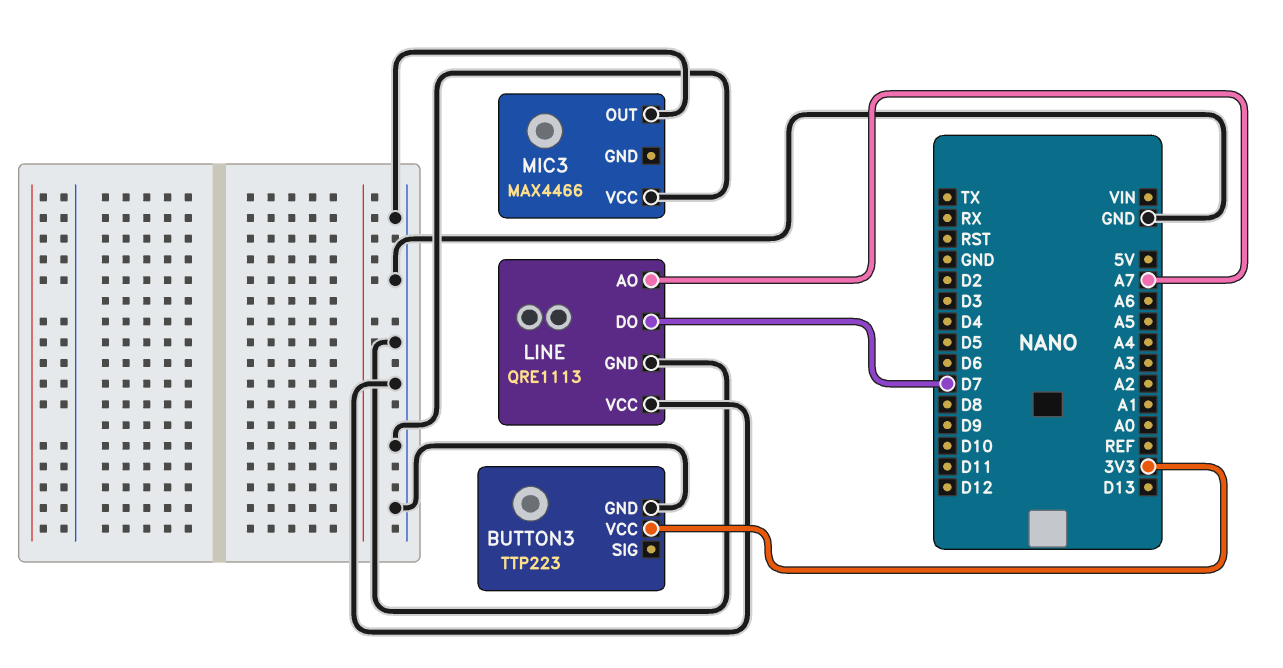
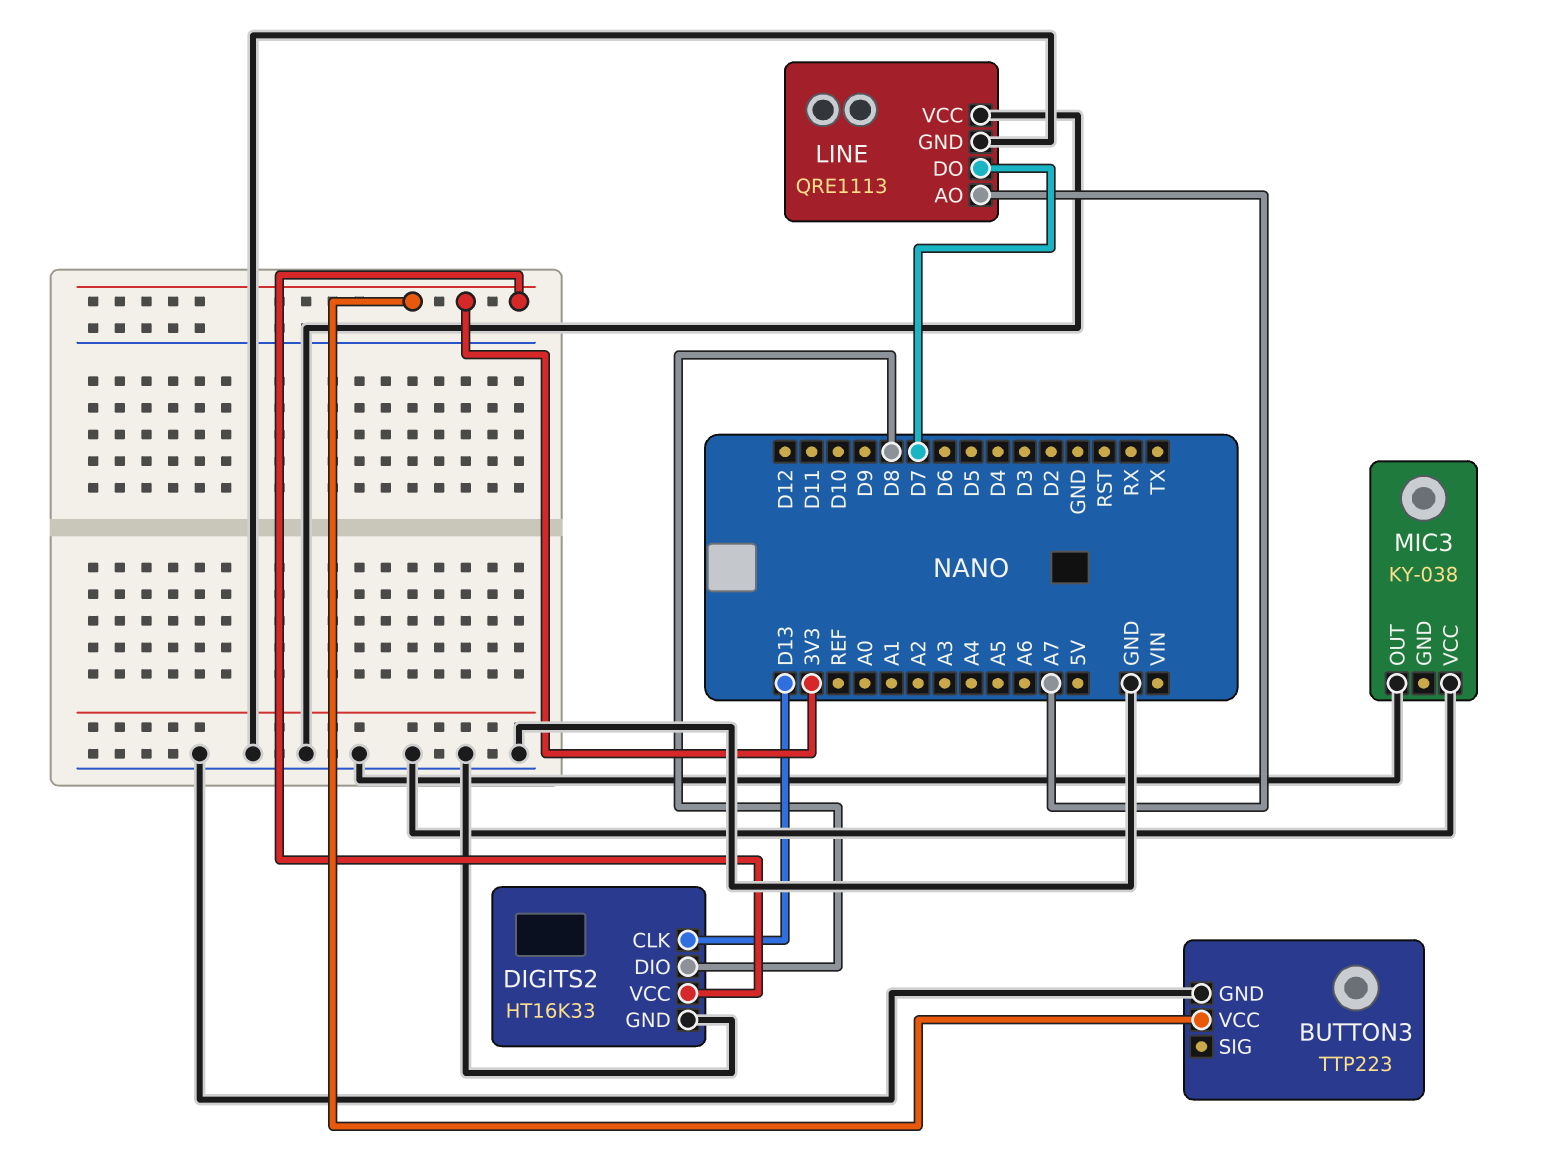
DIGITS2: none -> HT16K33
DIGITS2 pin CLK: none -> D13
DIGITS2 pin DIO: none -> D8
DIGITS2 pin GND: none -> GND
DIGITS2 pin VCC: none -> 3V3
MIC3: MAX4466 -> KY-038

